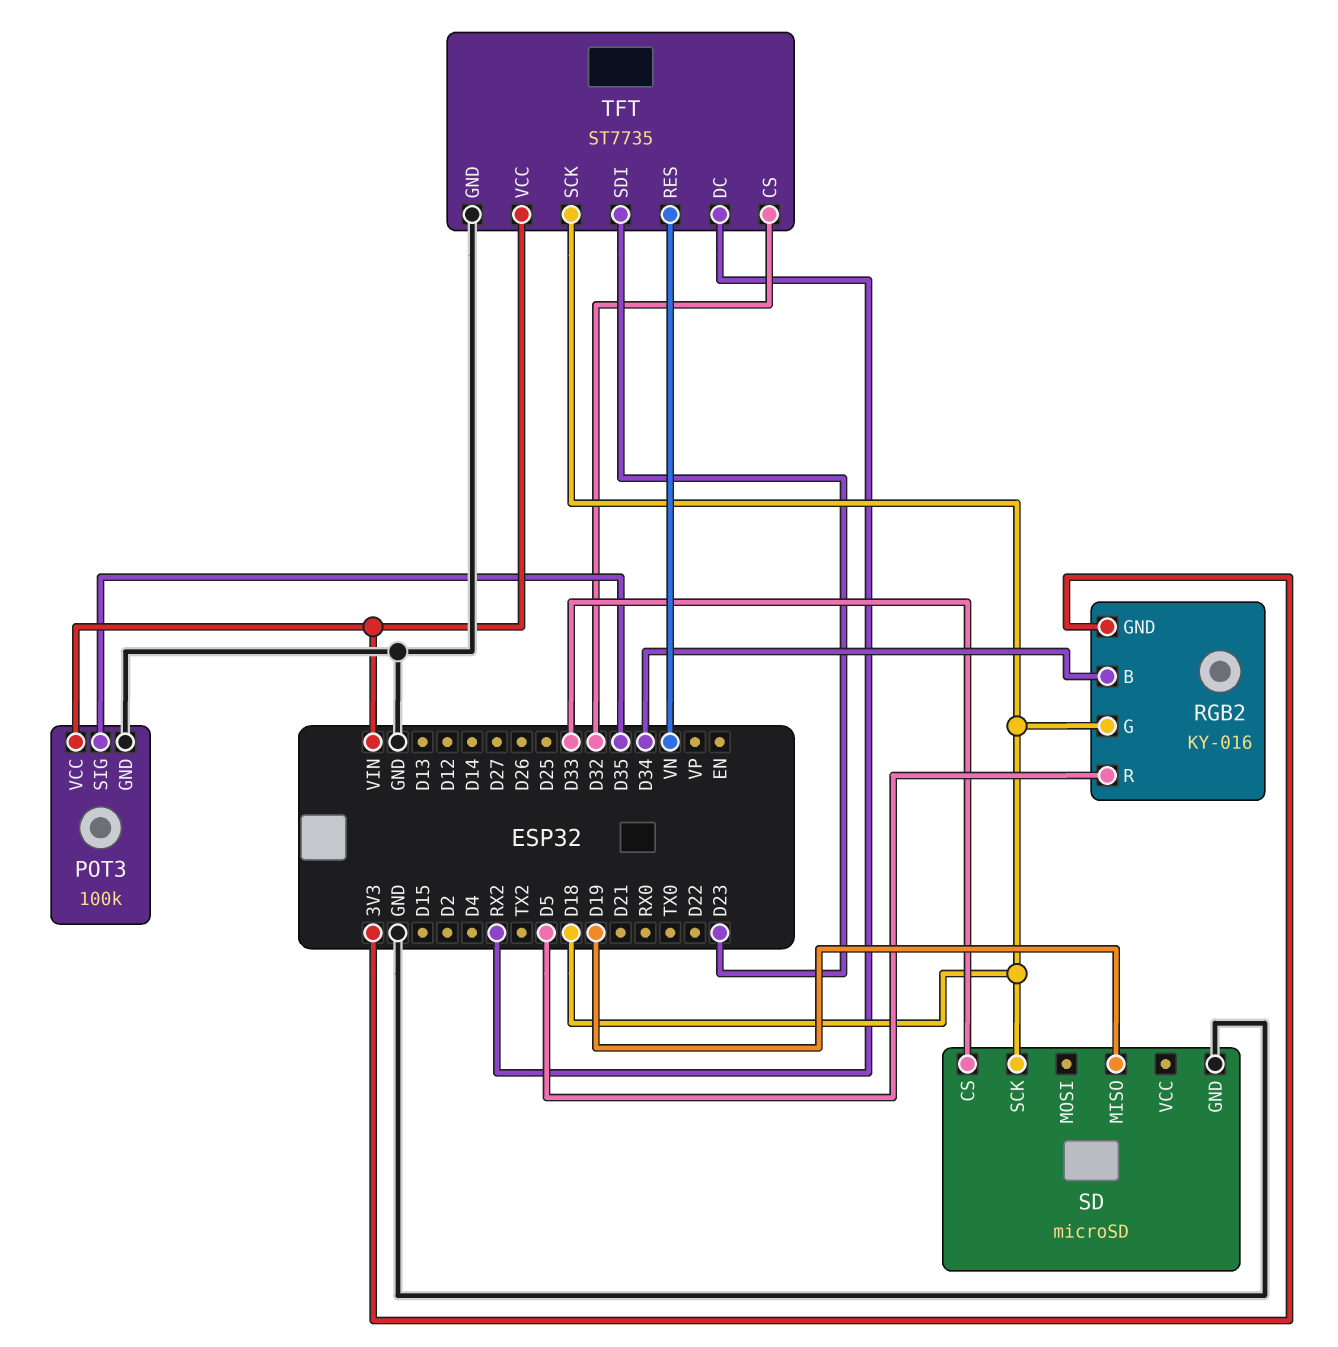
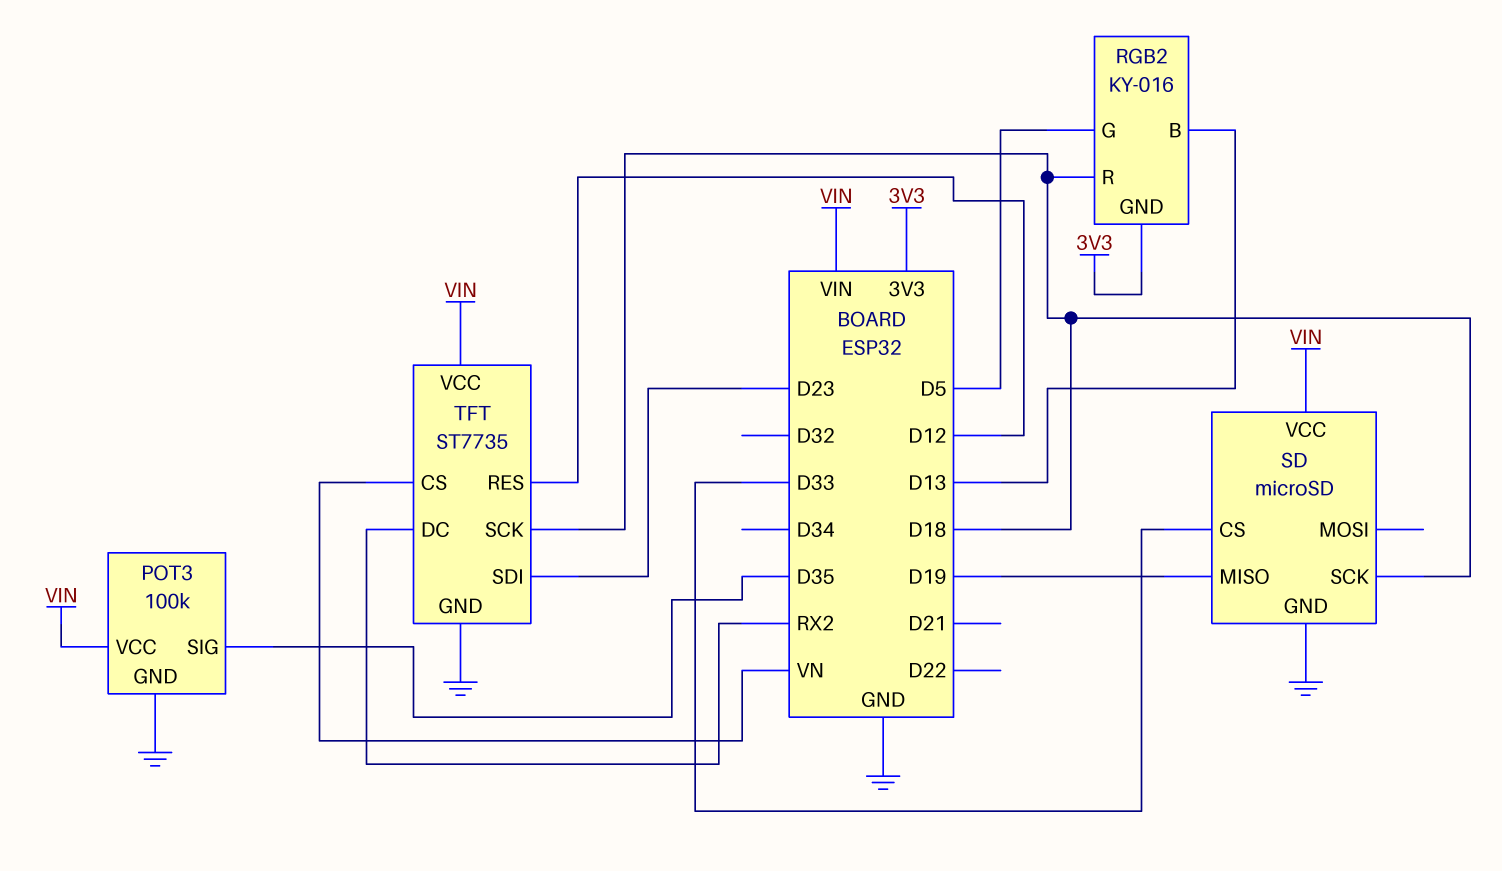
RGB2 pin B: D34 -> D13
RGB2 pin G: D18 -> D5
RGB2 pin R: D5 -> D18
SD pin VCC: none -> VIN
TFT pin CS: D32 -> VN
TFT pin RES: VN -> D12

